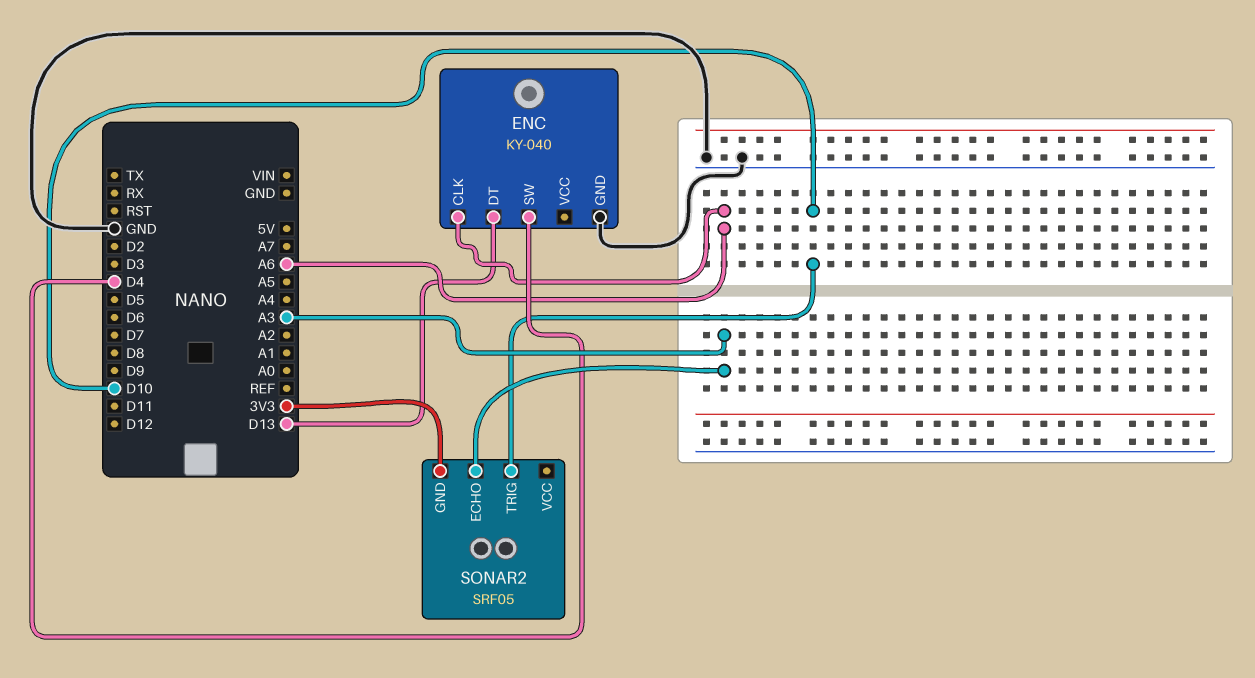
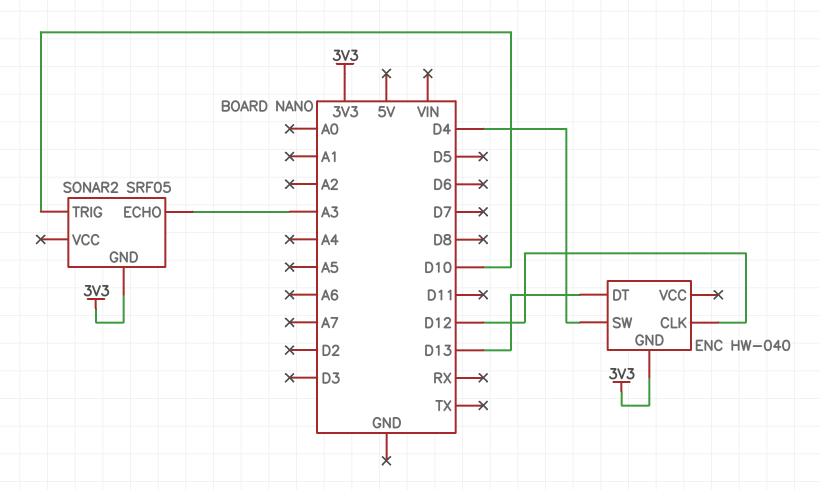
ENC: KY-040 -> HW-040
ENC pin CLK: A6 -> D12
ENC pin GND: GND -> 3V3

